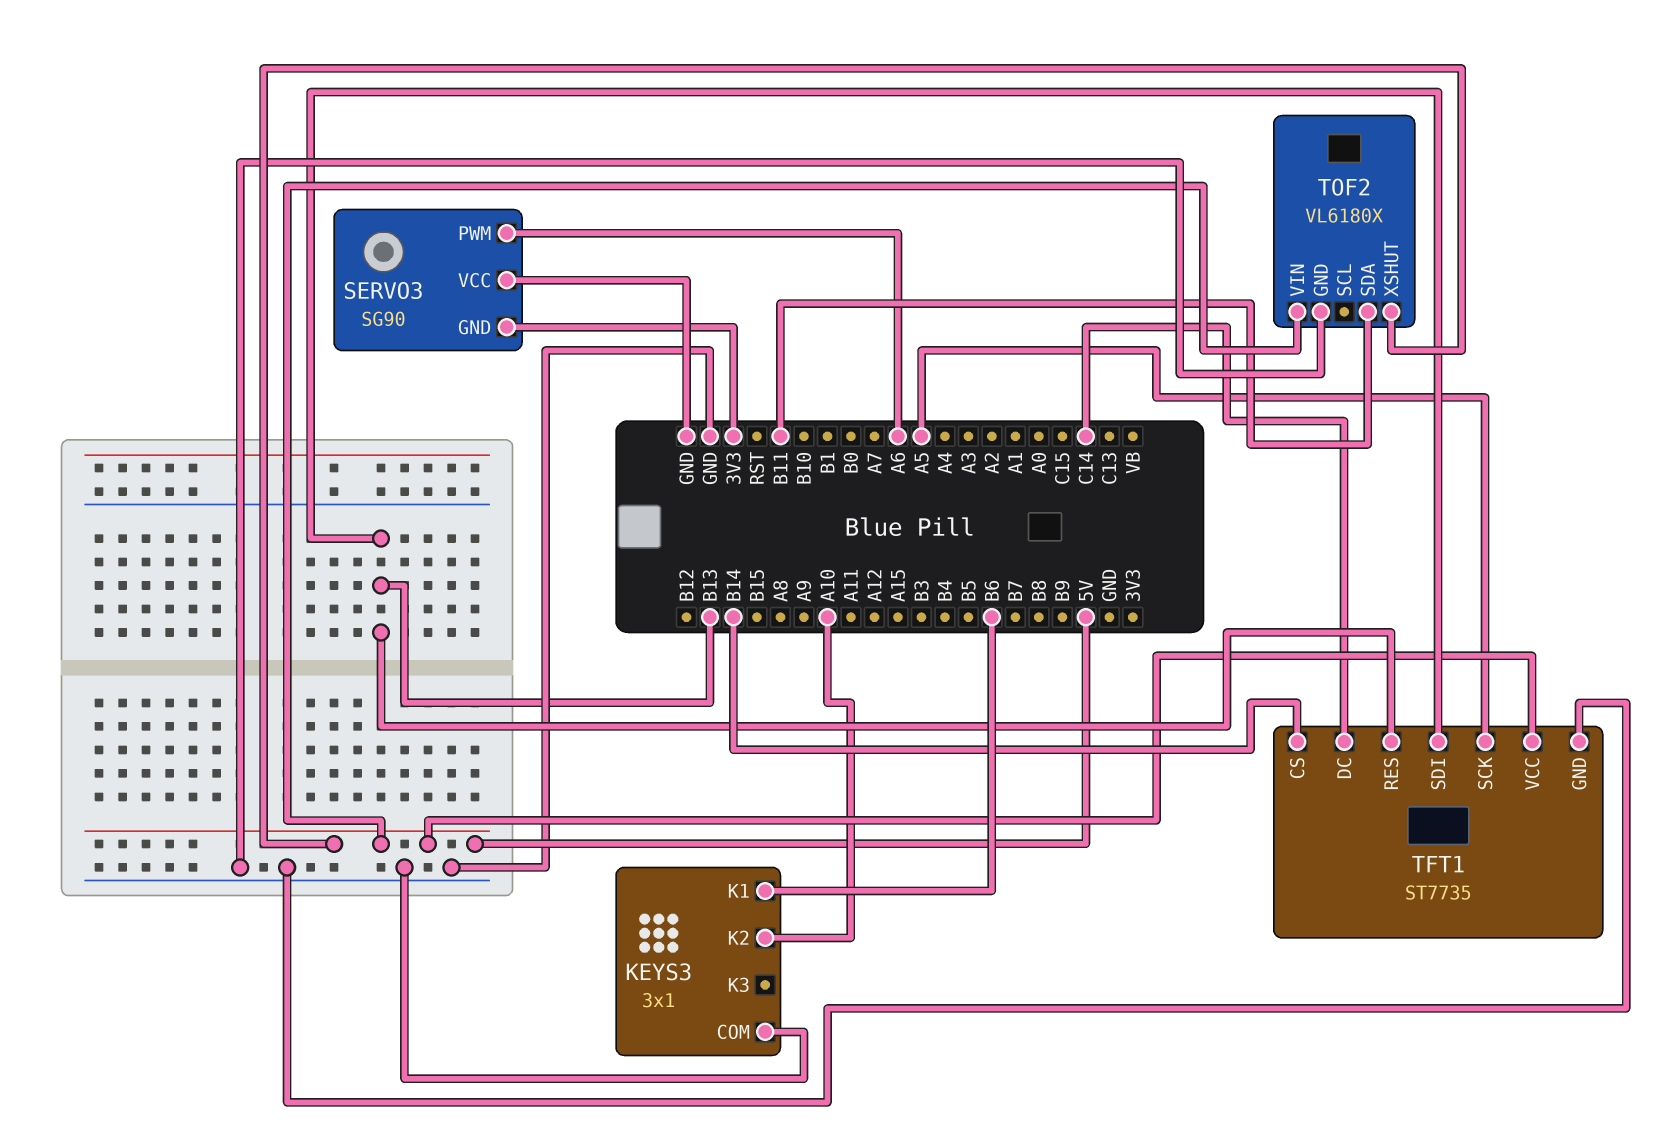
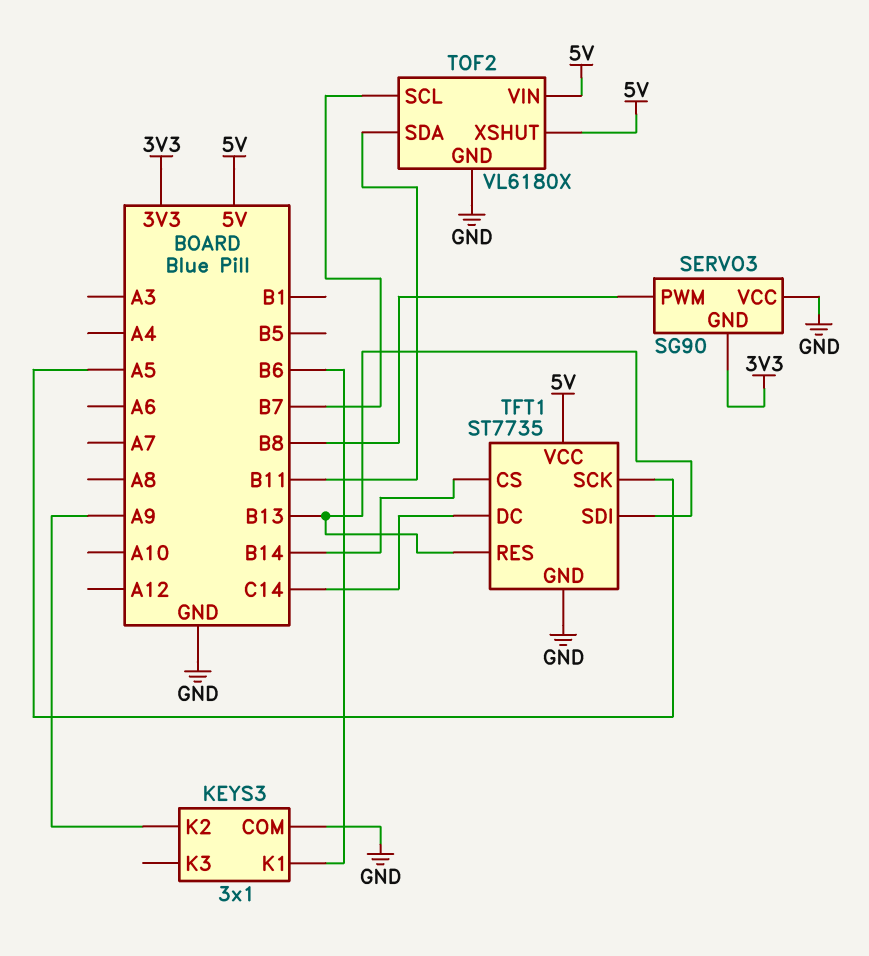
KEYS3 pin K2: A10 -> A9
SERVO3 pin PWM: A6 -> B8
TOF2 pin SCL: none -> B7

